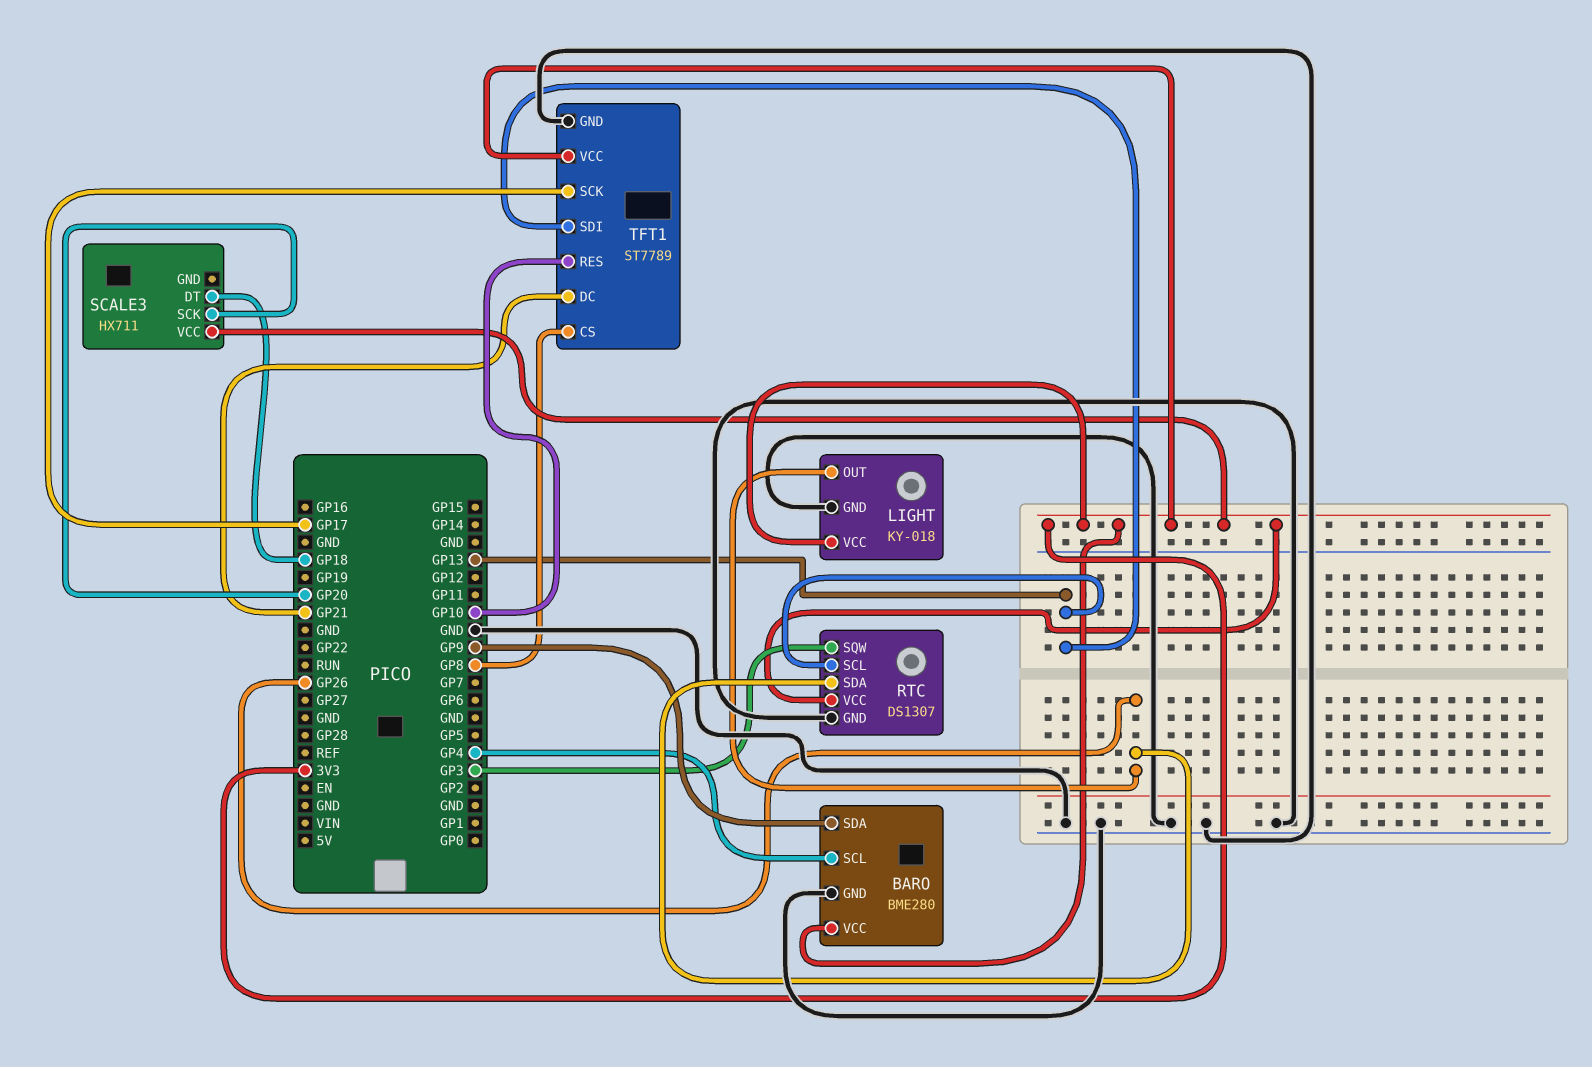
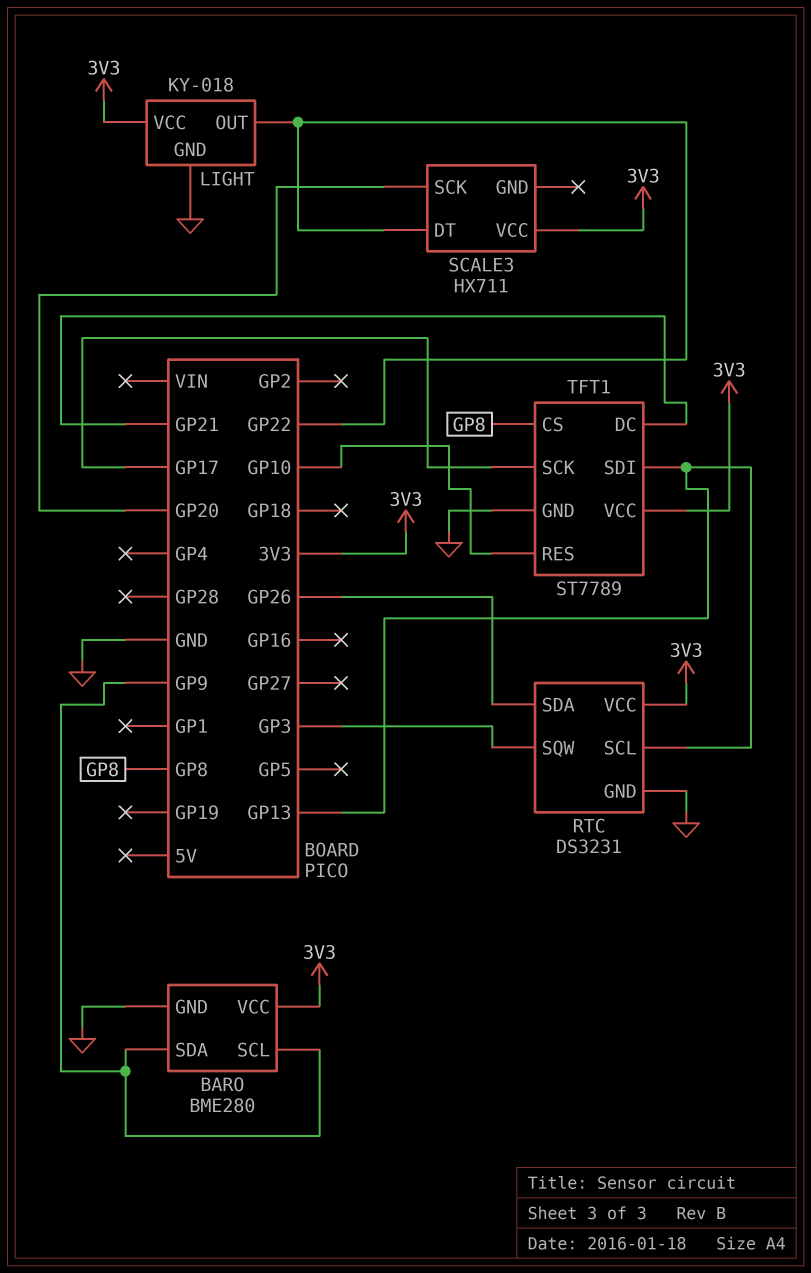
BARO pin SCL: GP4 -> GP9
LIGHT pin OUT: GP26 -> GP22
RTC: DS1307 -> DS3231
SCALE3 pin DT: GP18 -> GP22

